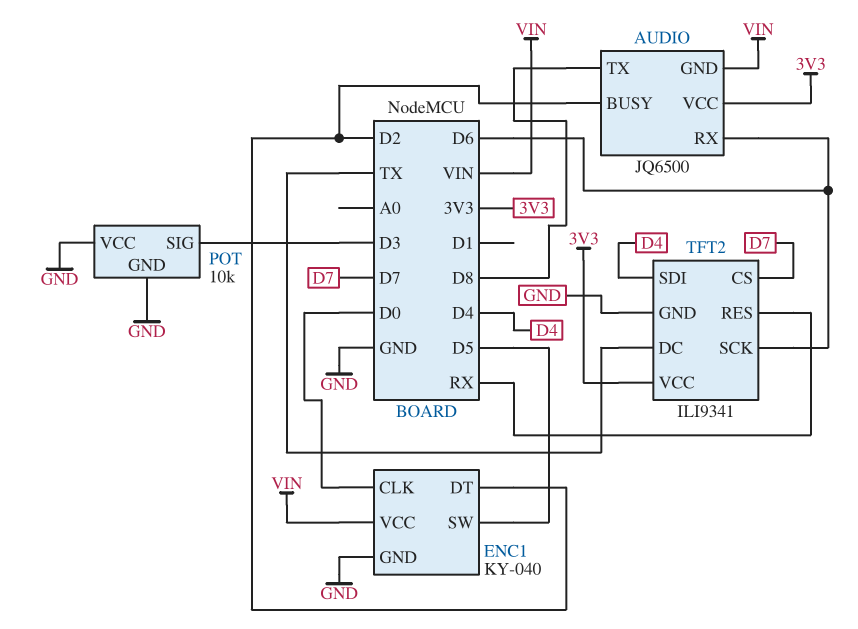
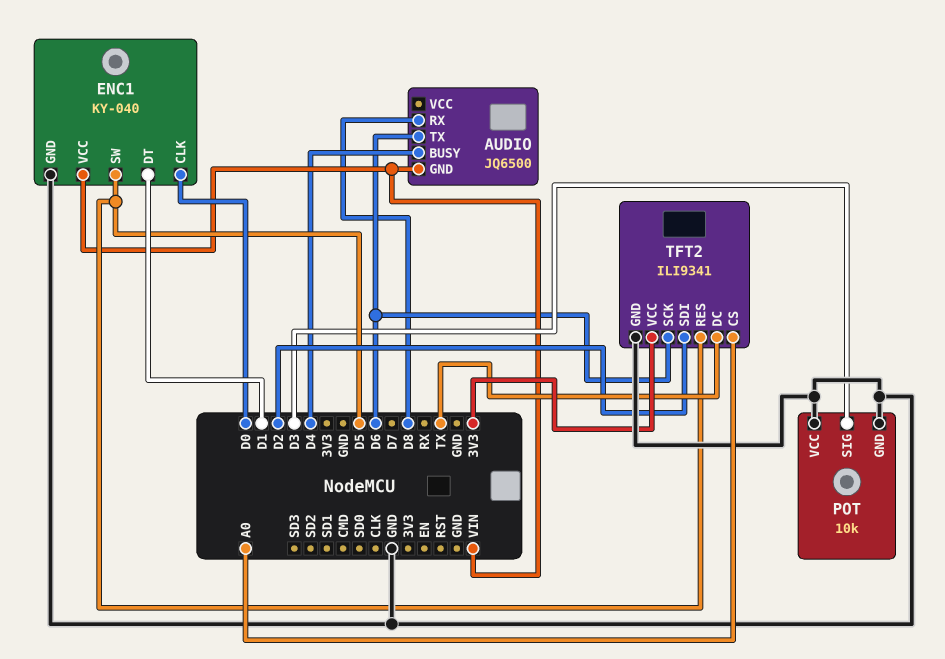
AUDIO pin BUSY: D2 -> D4
AUDIO pin RX: D6 -> D8
AUDIO pin TX: D8 -> D6
AUDIO pin VCC: 3V3 -> none
ENC1 pin DT: D2 -> D1
TFT2 pin CS: D7 -> A0
TFT2 pin RES: RX -> D5
TFT2 pin SDI: D4 -> D2

